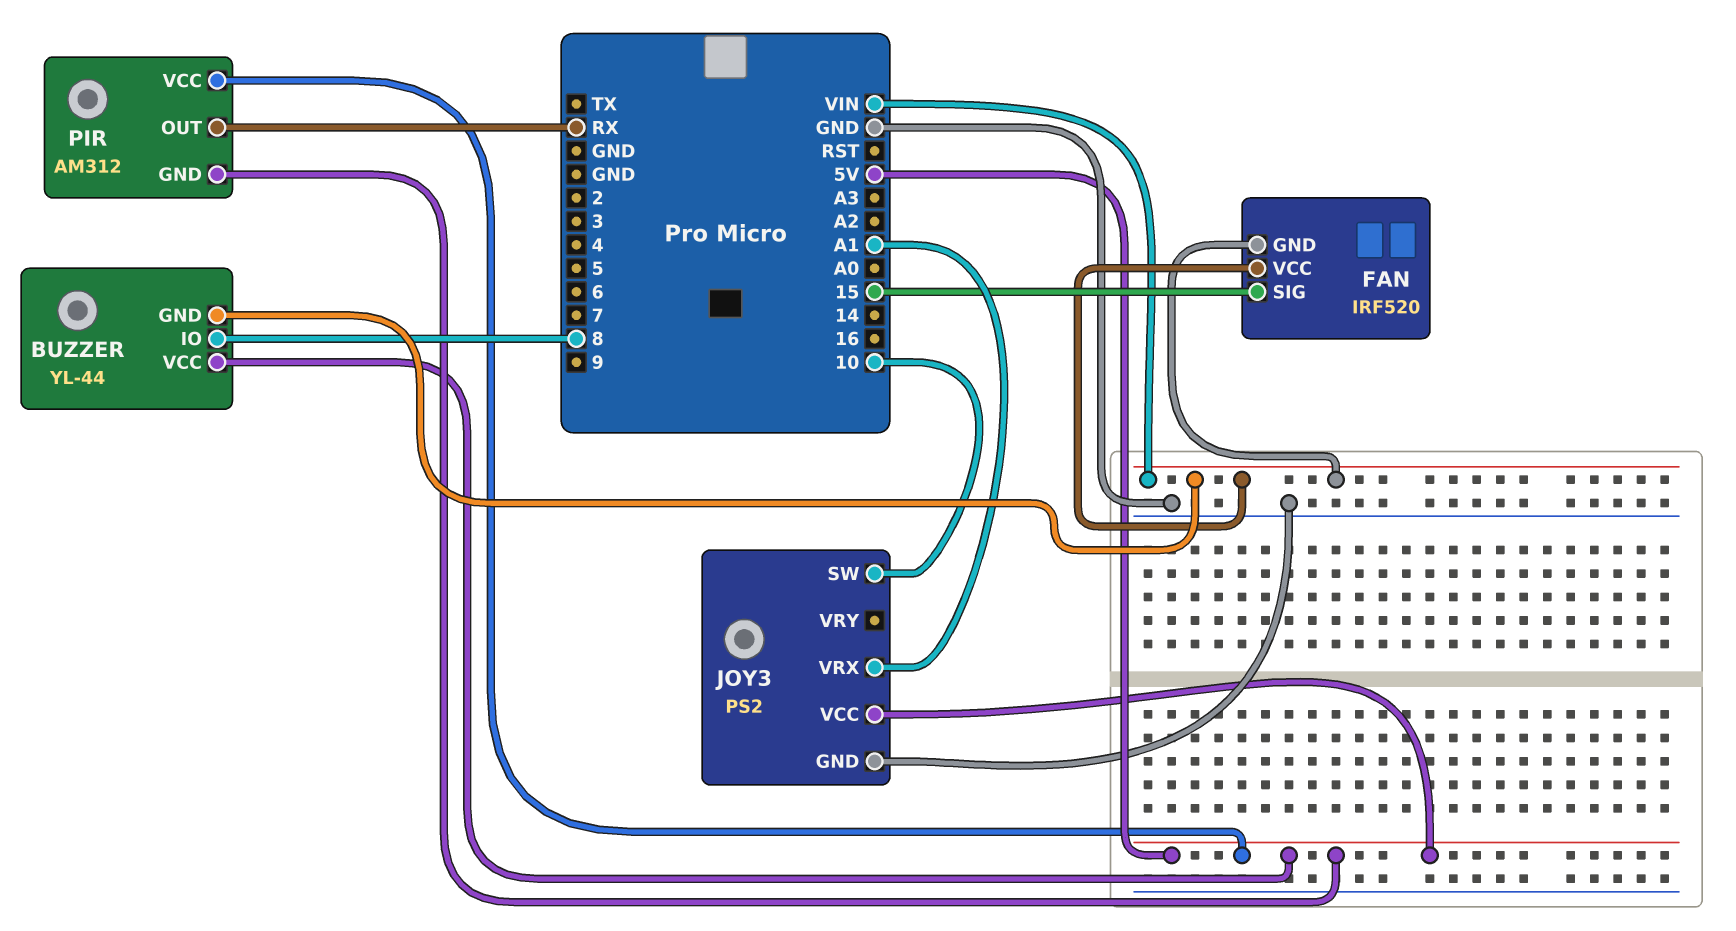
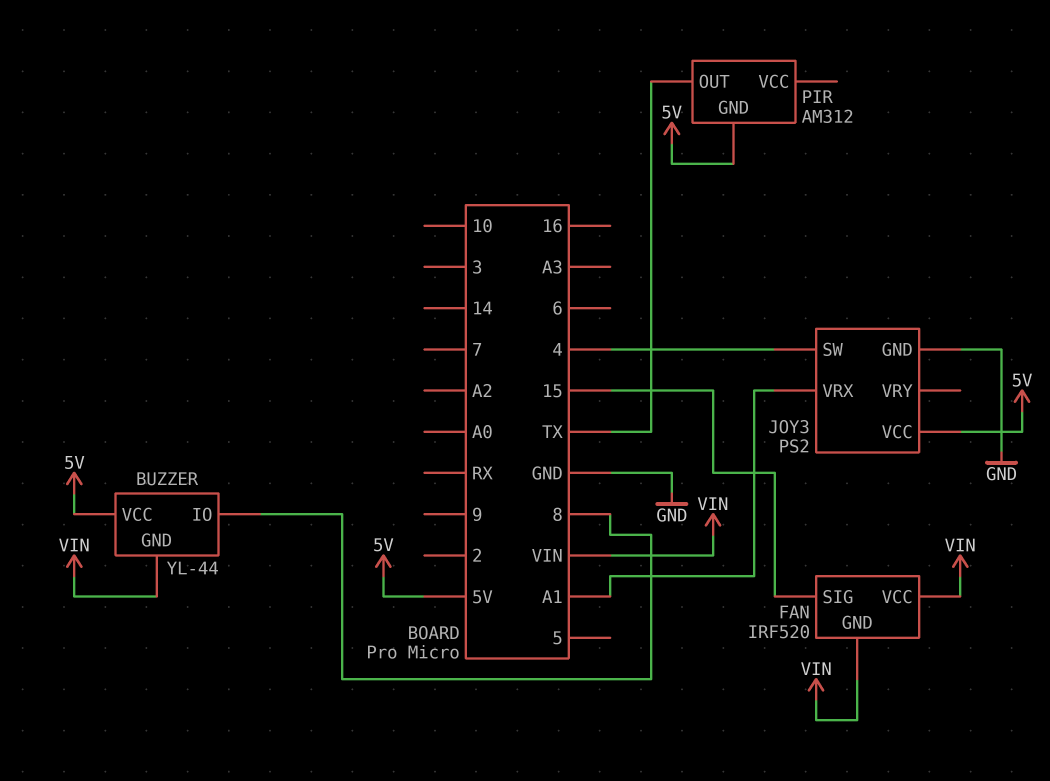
JOY3 pin SW: 10 -> 4
PIR pin OUT: RX -> TX
PIR pin VCC: 5V -> none

